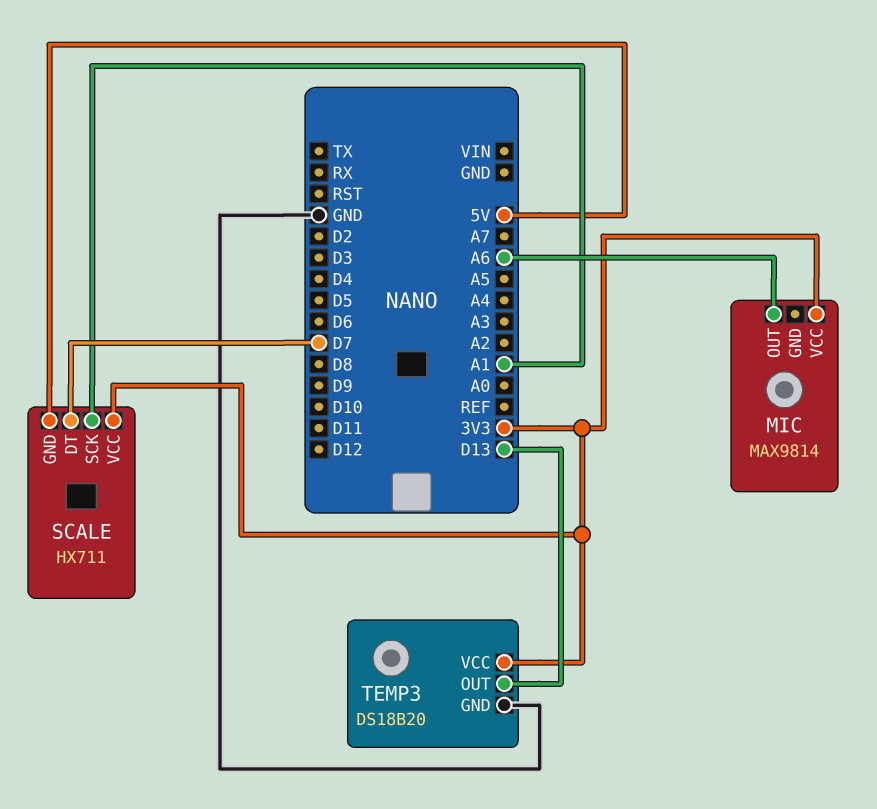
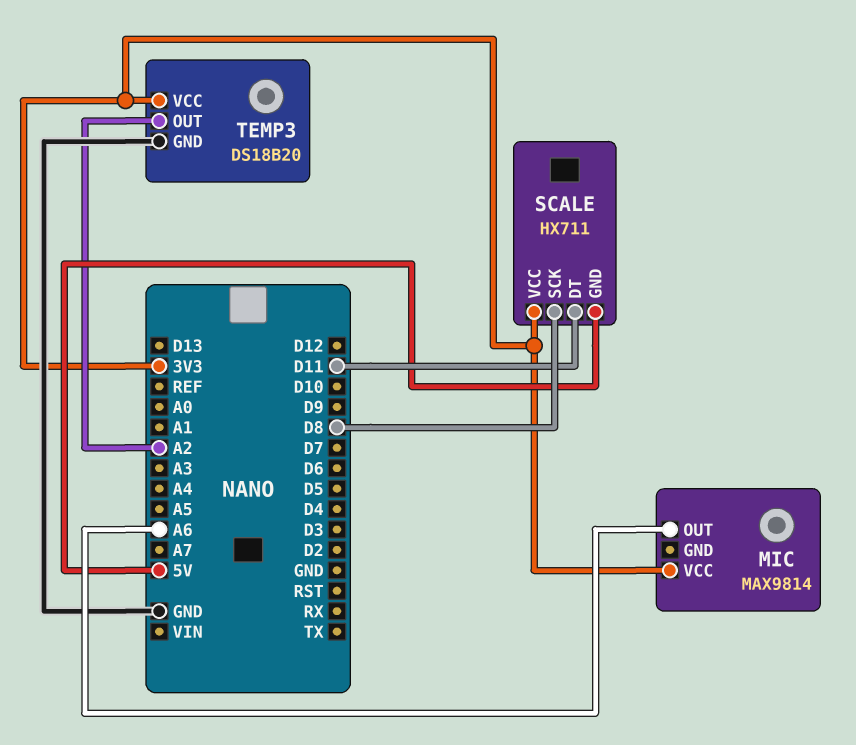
SCALE pin DT: D7 -> D11
SCALE pin SCK: A1 -> D8
TEMP3 pin OUT: D13 -> A2

